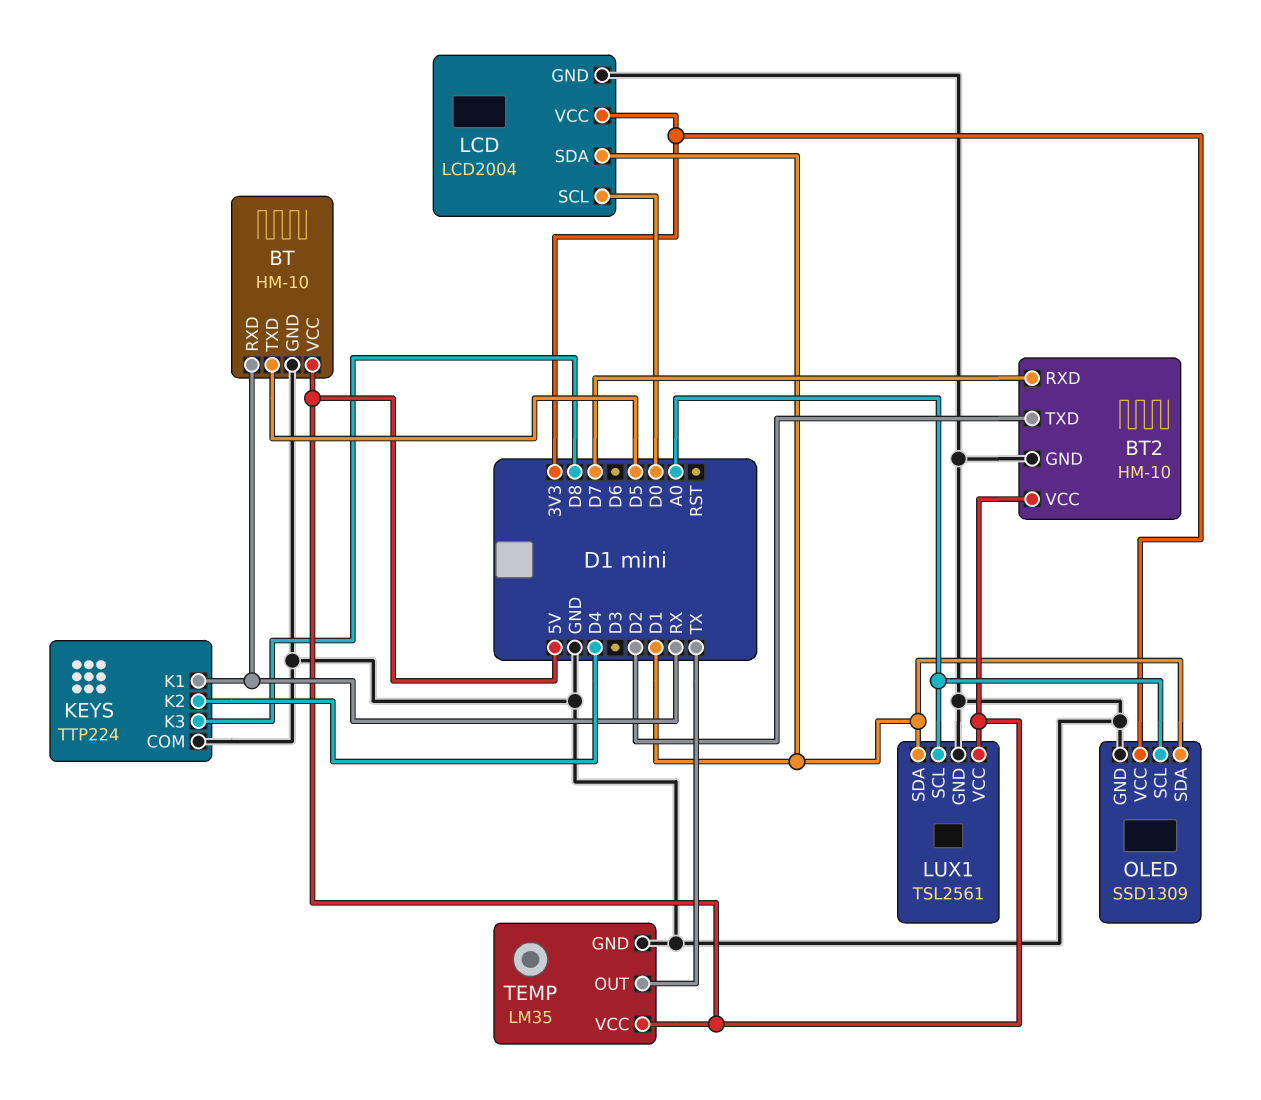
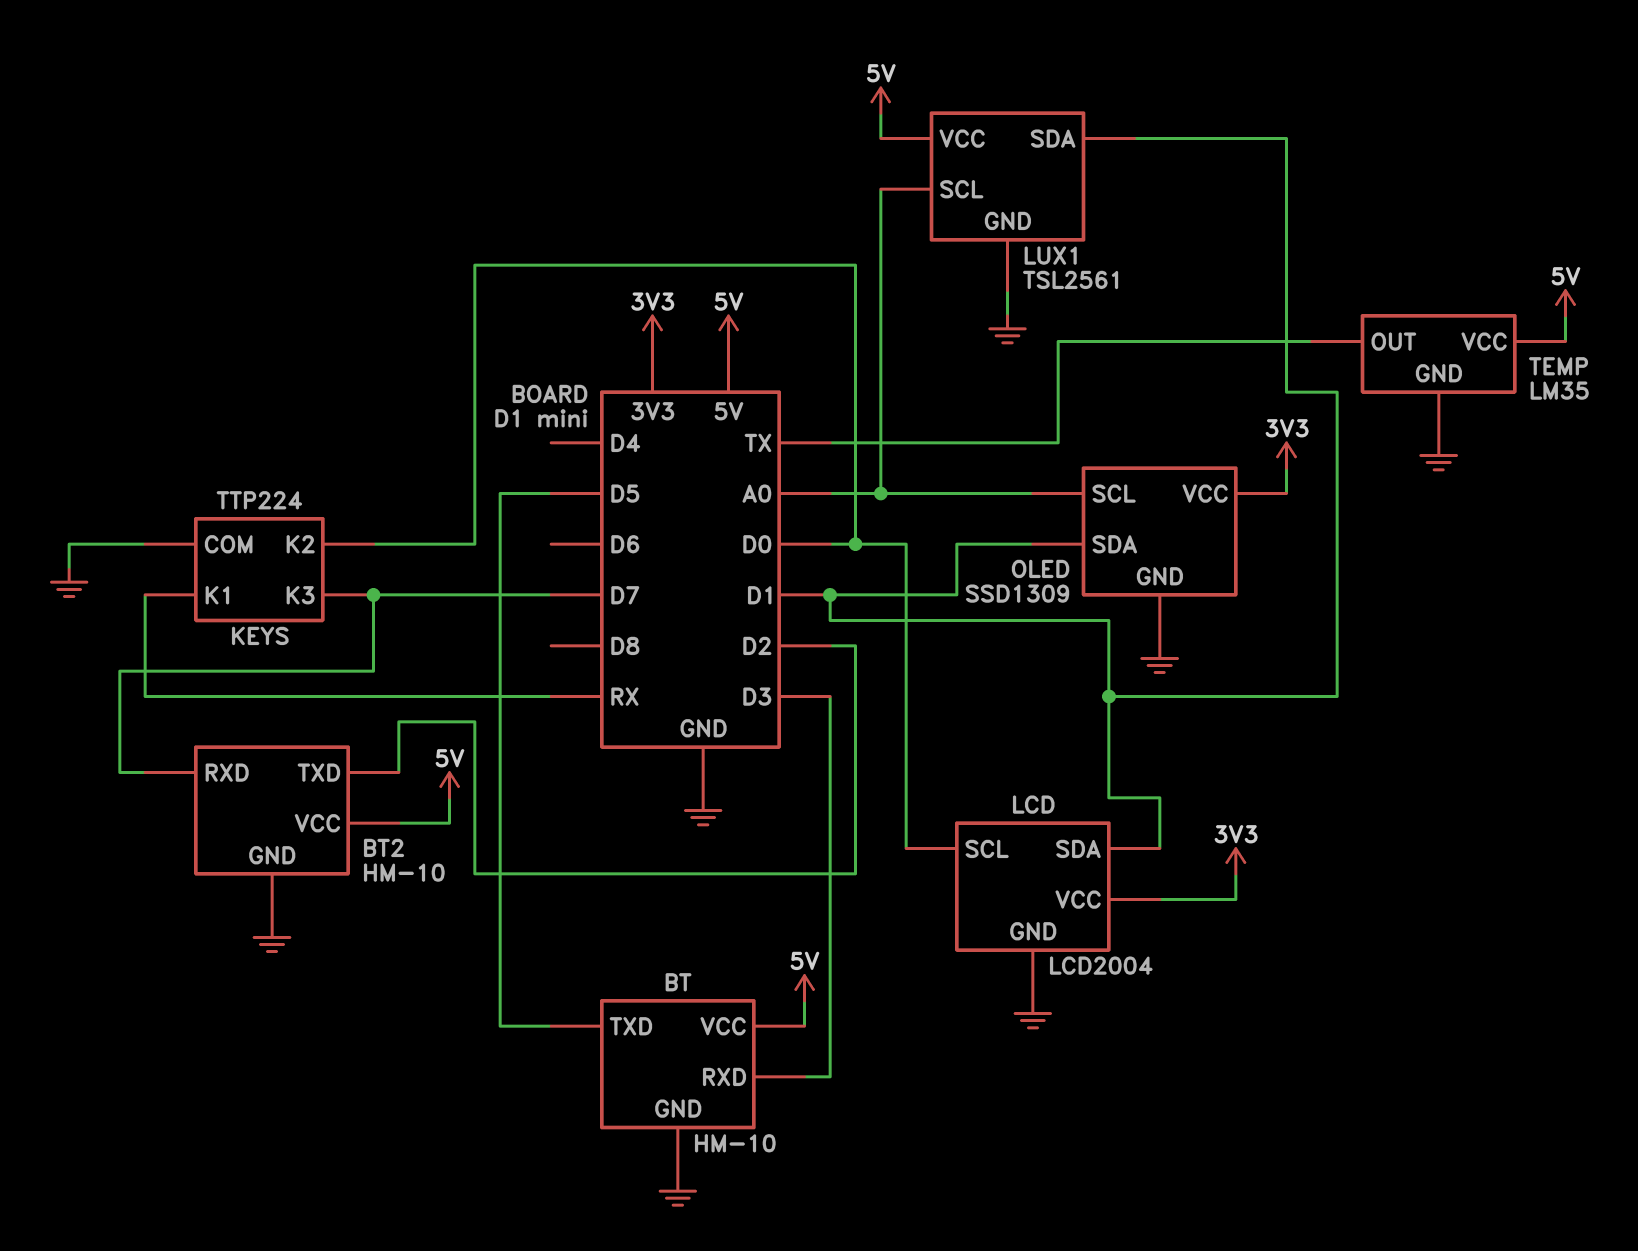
BT pin RXD: RX -> D3
KEYS pin K2: D4 -> D0
KEYS pin K3: D8 -> D7

